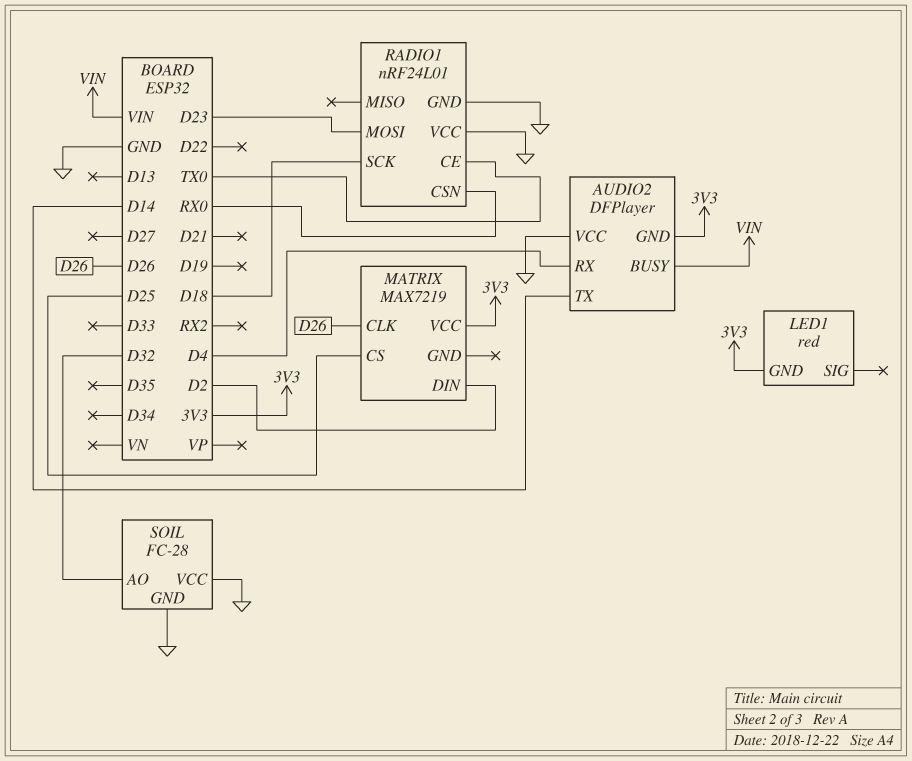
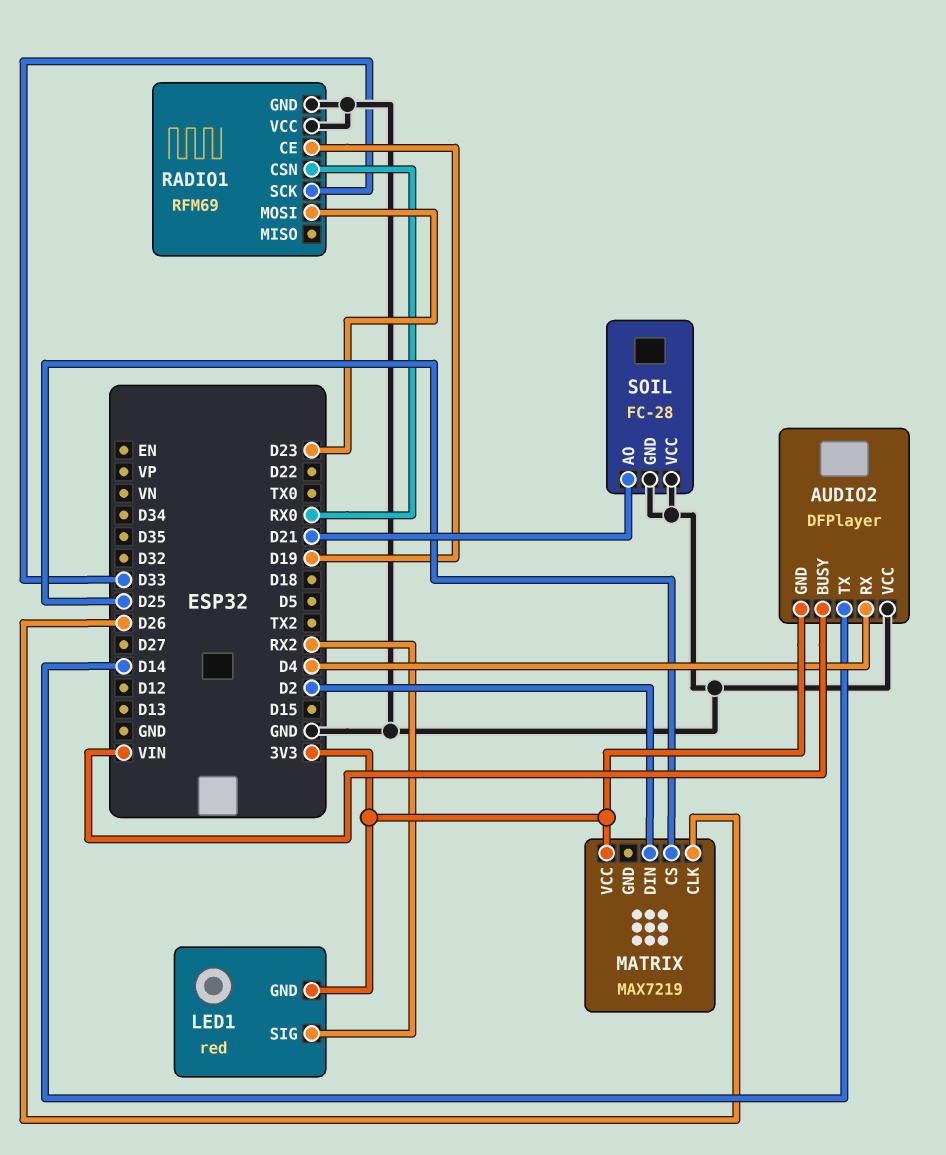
LED1 pin SIG: none -> RX2
RADIO1: nRF24L01 -> RFM69
RADIO1 pin CE: TX0 -> D19
RADIO1 pin SCK: D18 -> D33
SOIL pin AO: D32 -> D21

